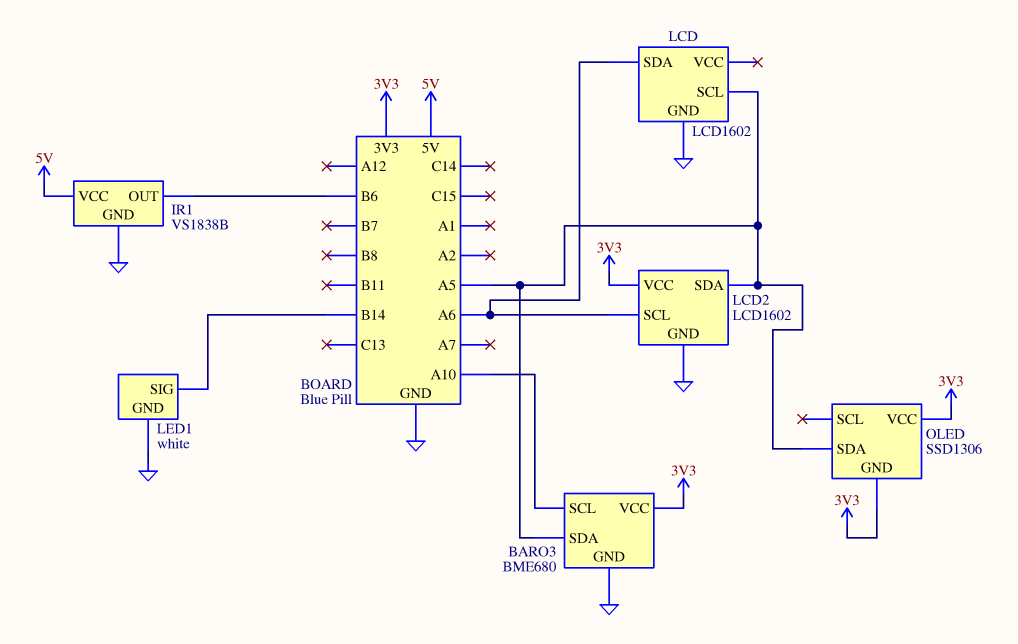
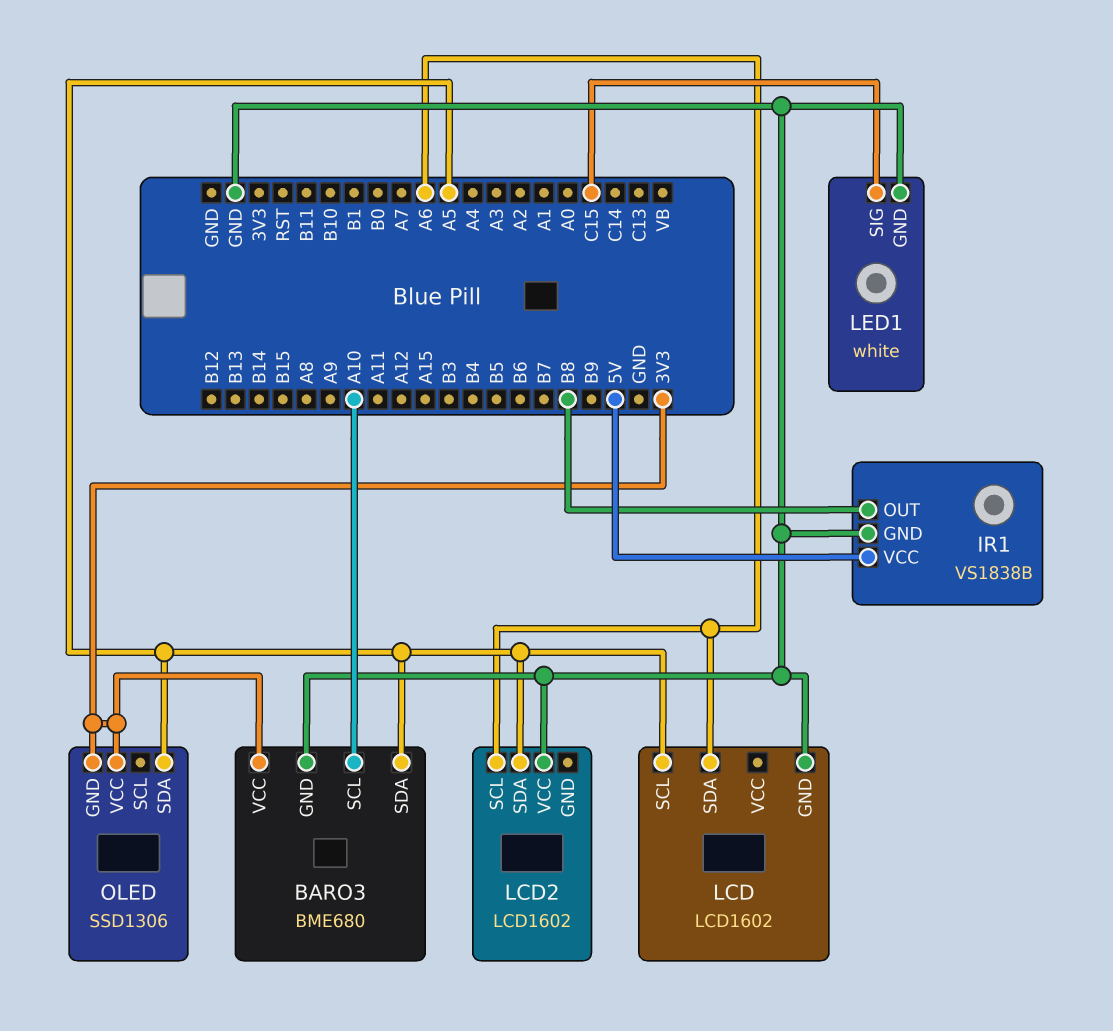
IR1 pin OUT: B6 -> B8
LCD2 pin GND: GND -> none
LCD2 pin VCC: 3V3 -> GND
LED1 pin SIG: B14 -> C15

